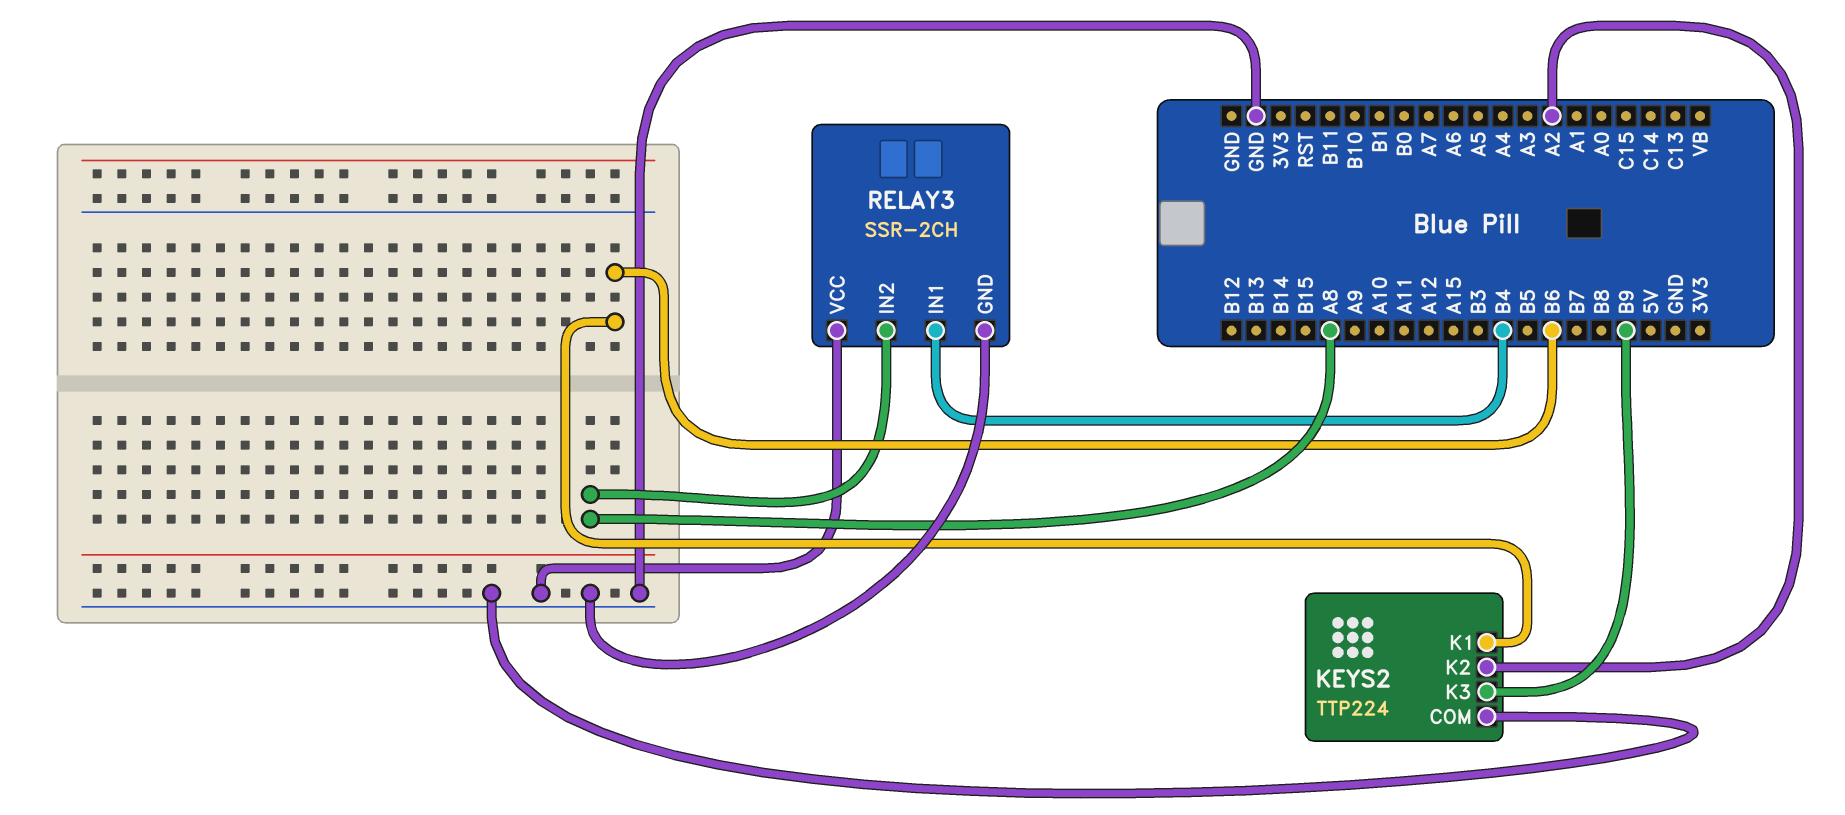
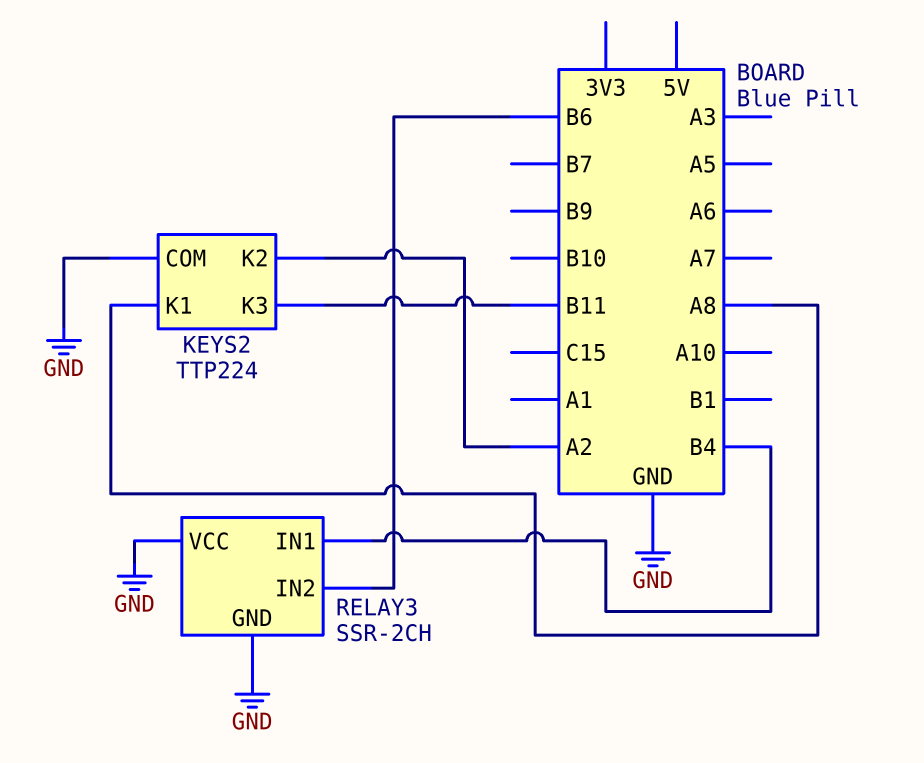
KEYS2 pin K1: B6 -> A8
KEYS2 pin K3: B9 -> B11
RELAY3 pin IN2: A8 -> B6

